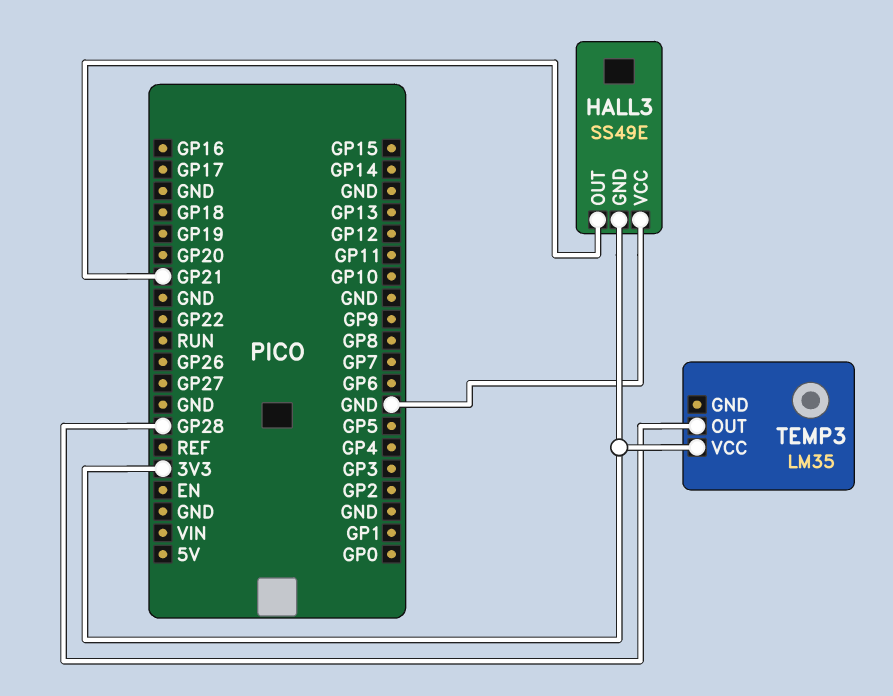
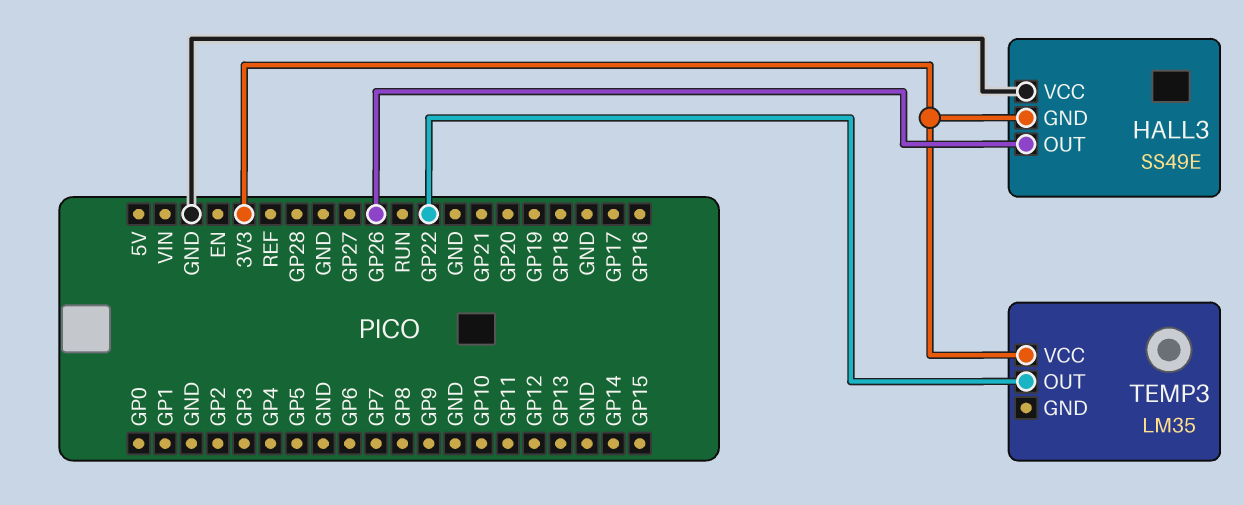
HALL3 pin OUT: GP21 -> GP26
TEMP3 pin OUT: GP28 -> GP22

